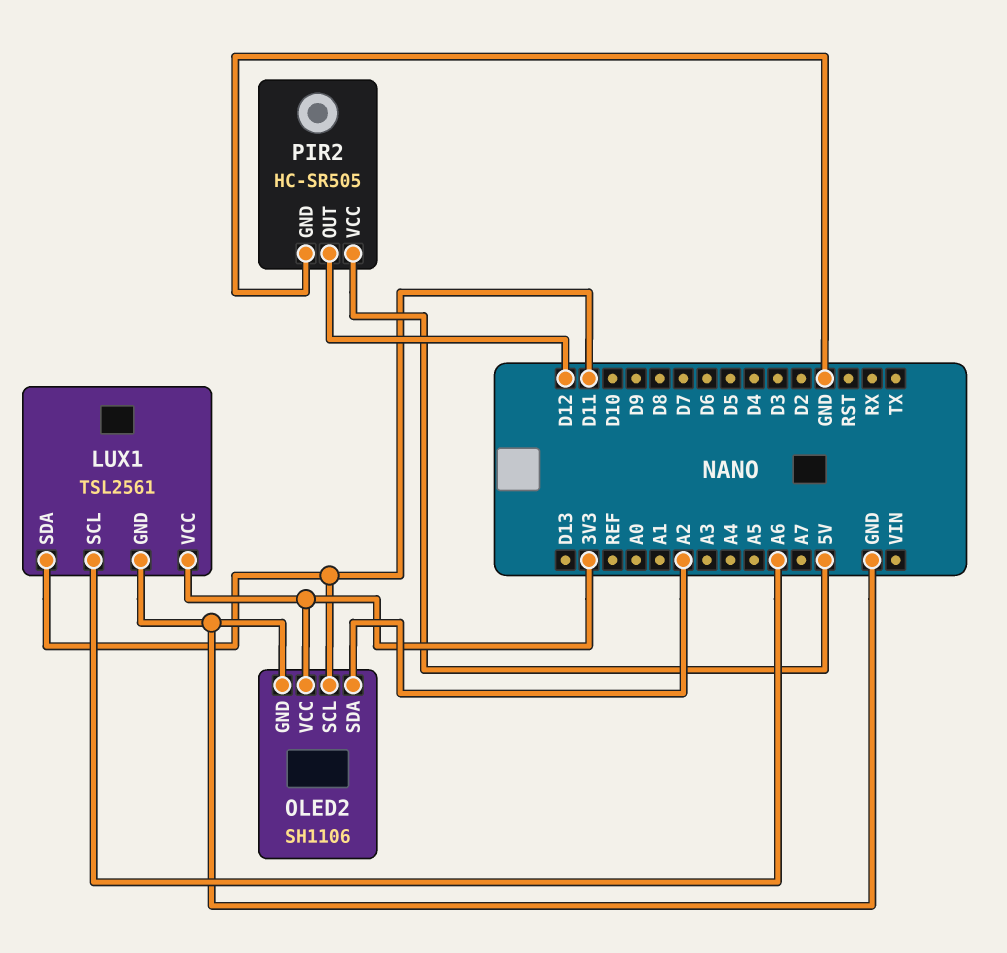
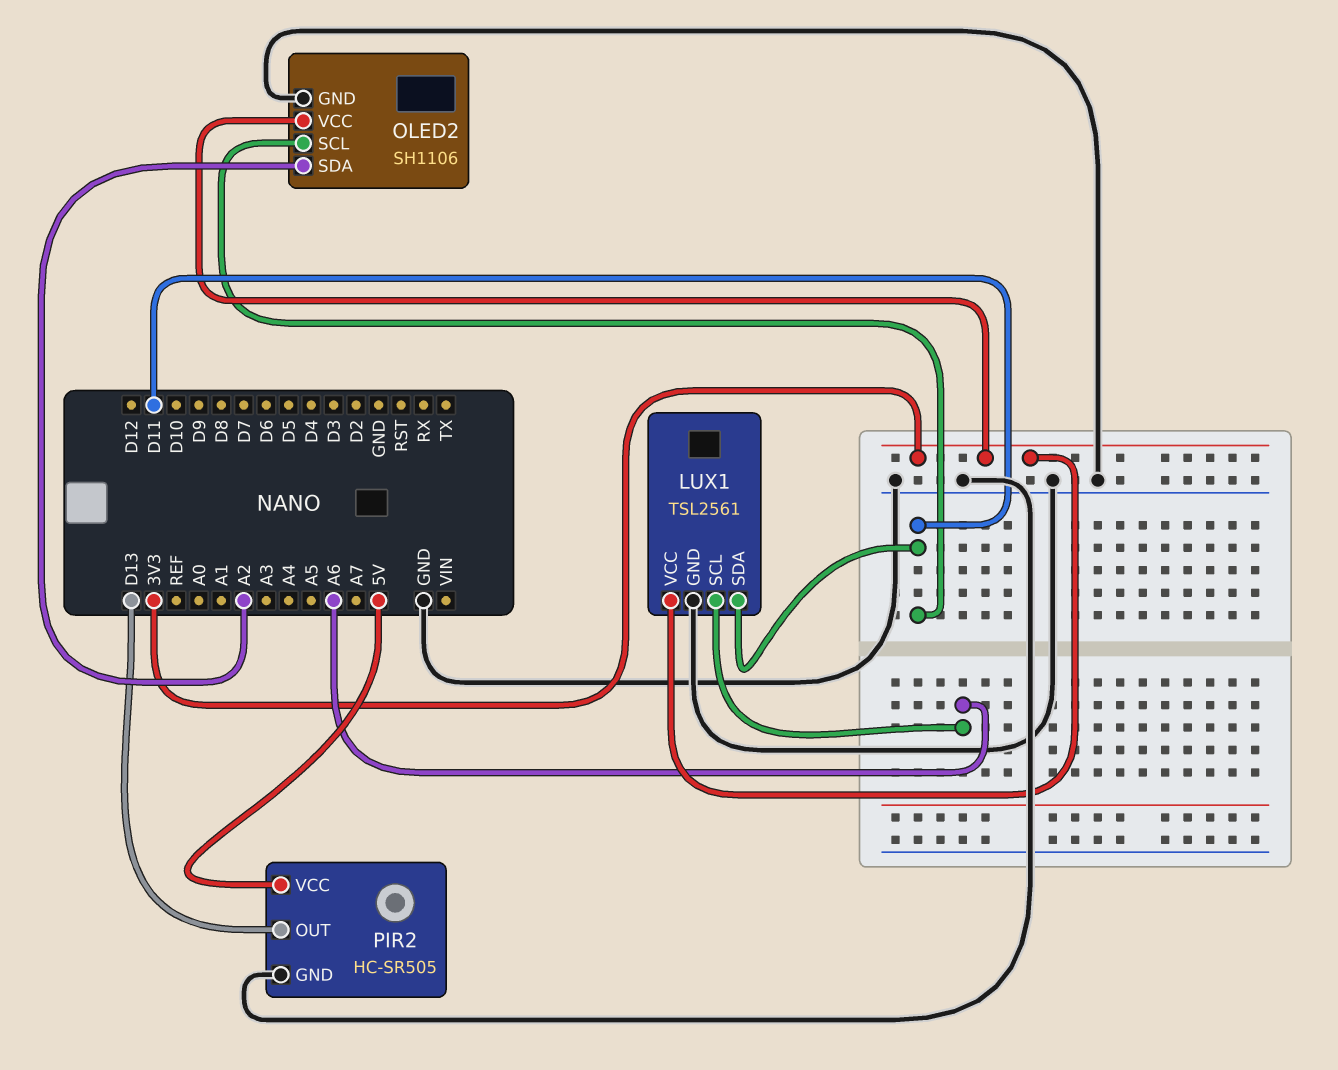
PIR2 pin OUT: D12 -> D13

